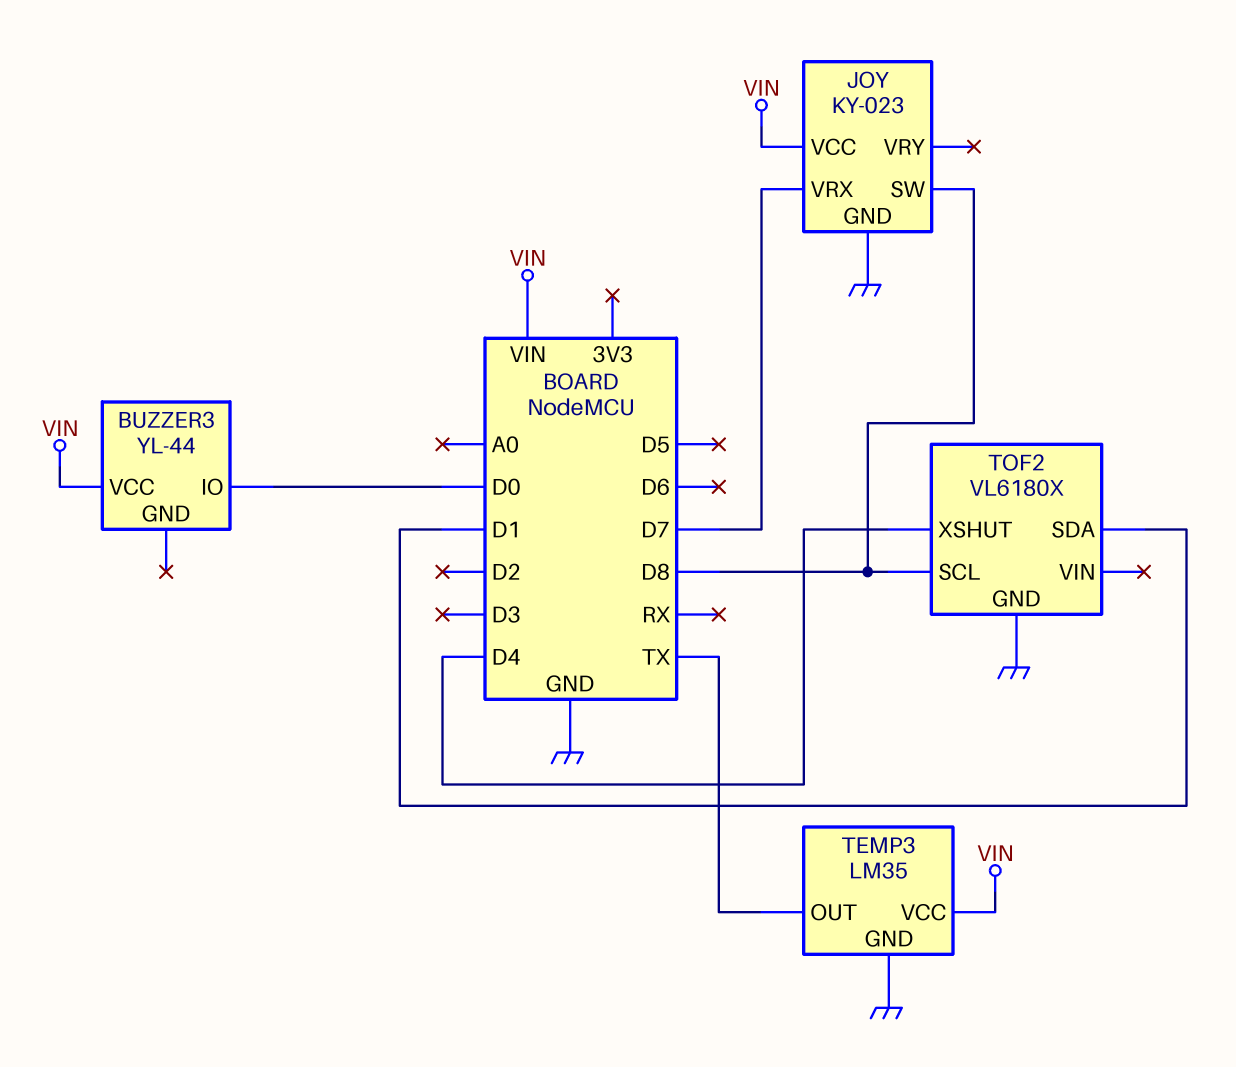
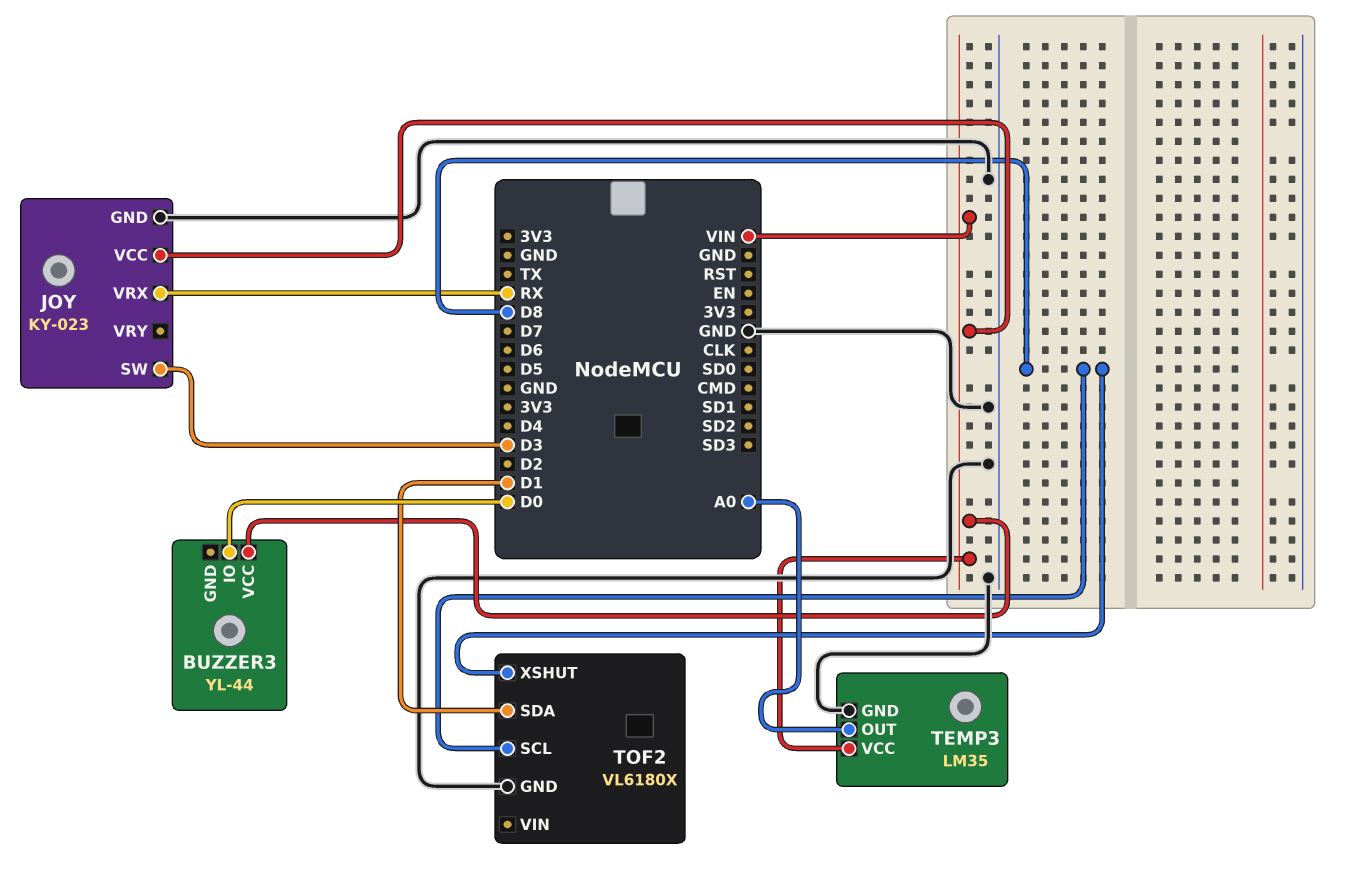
JOY pin SW: D8 -> D3
JOY pin VRX: D7 -> RX
TEMP3 pin OUT: TX -> A0
TOF2 pin XSHUT: D4 -> D8

